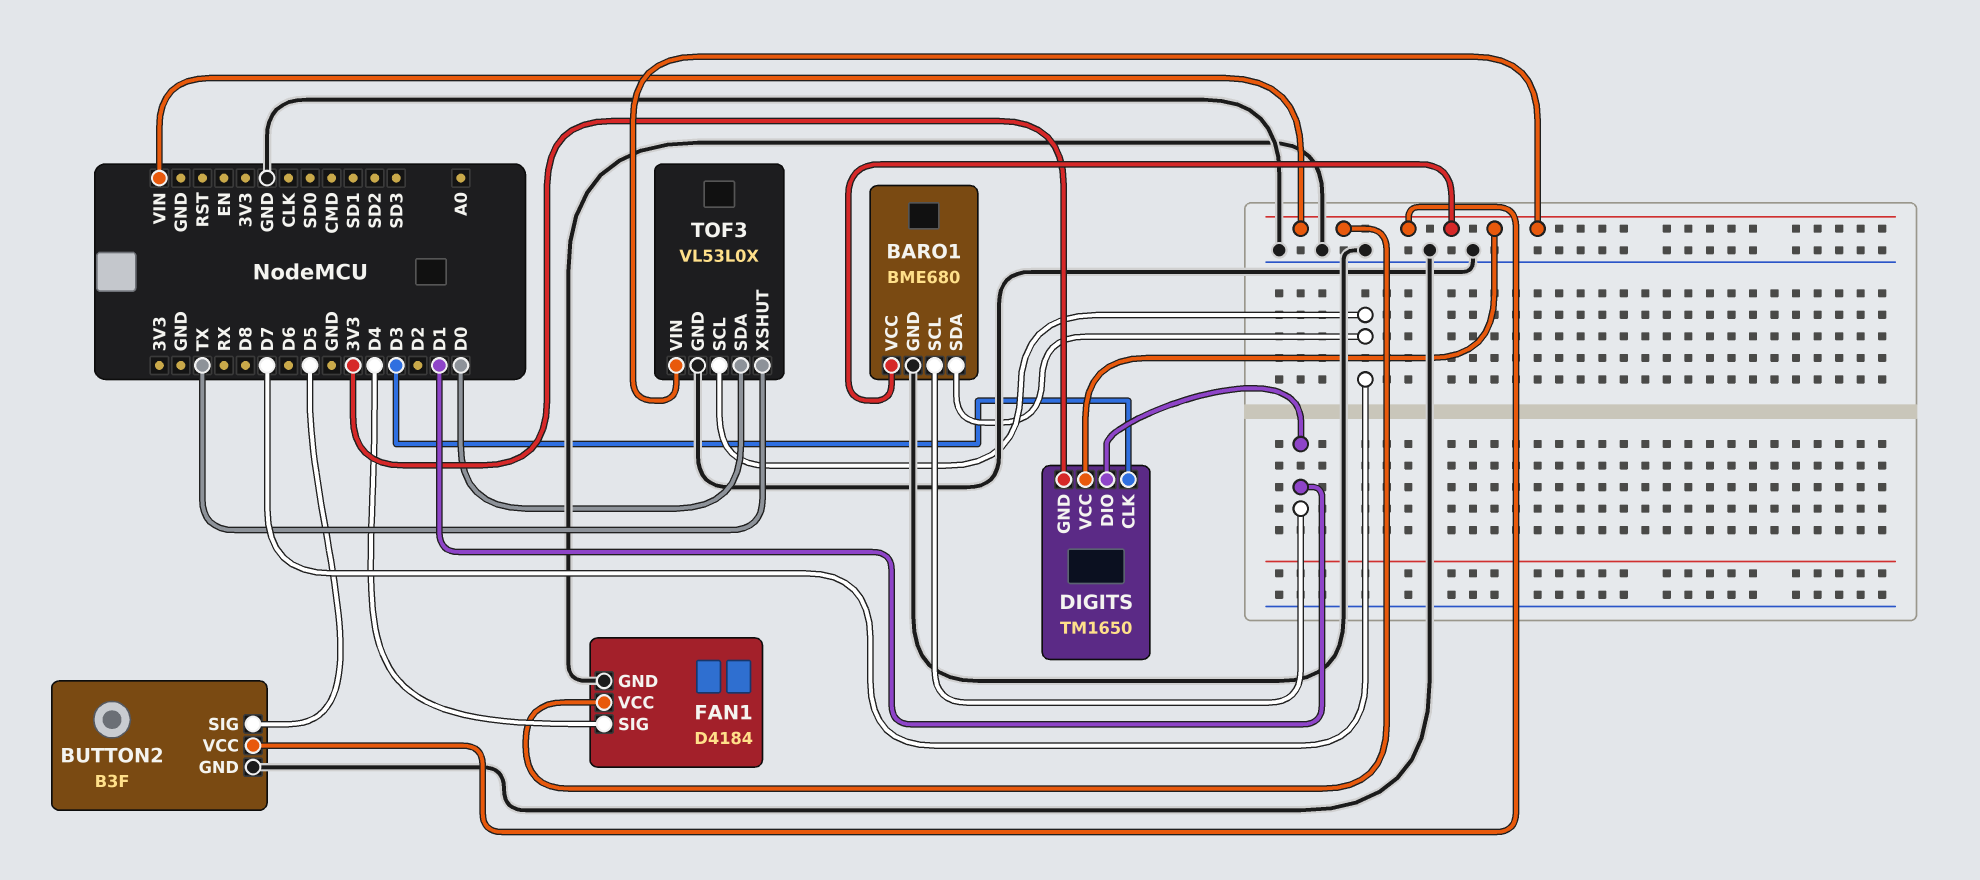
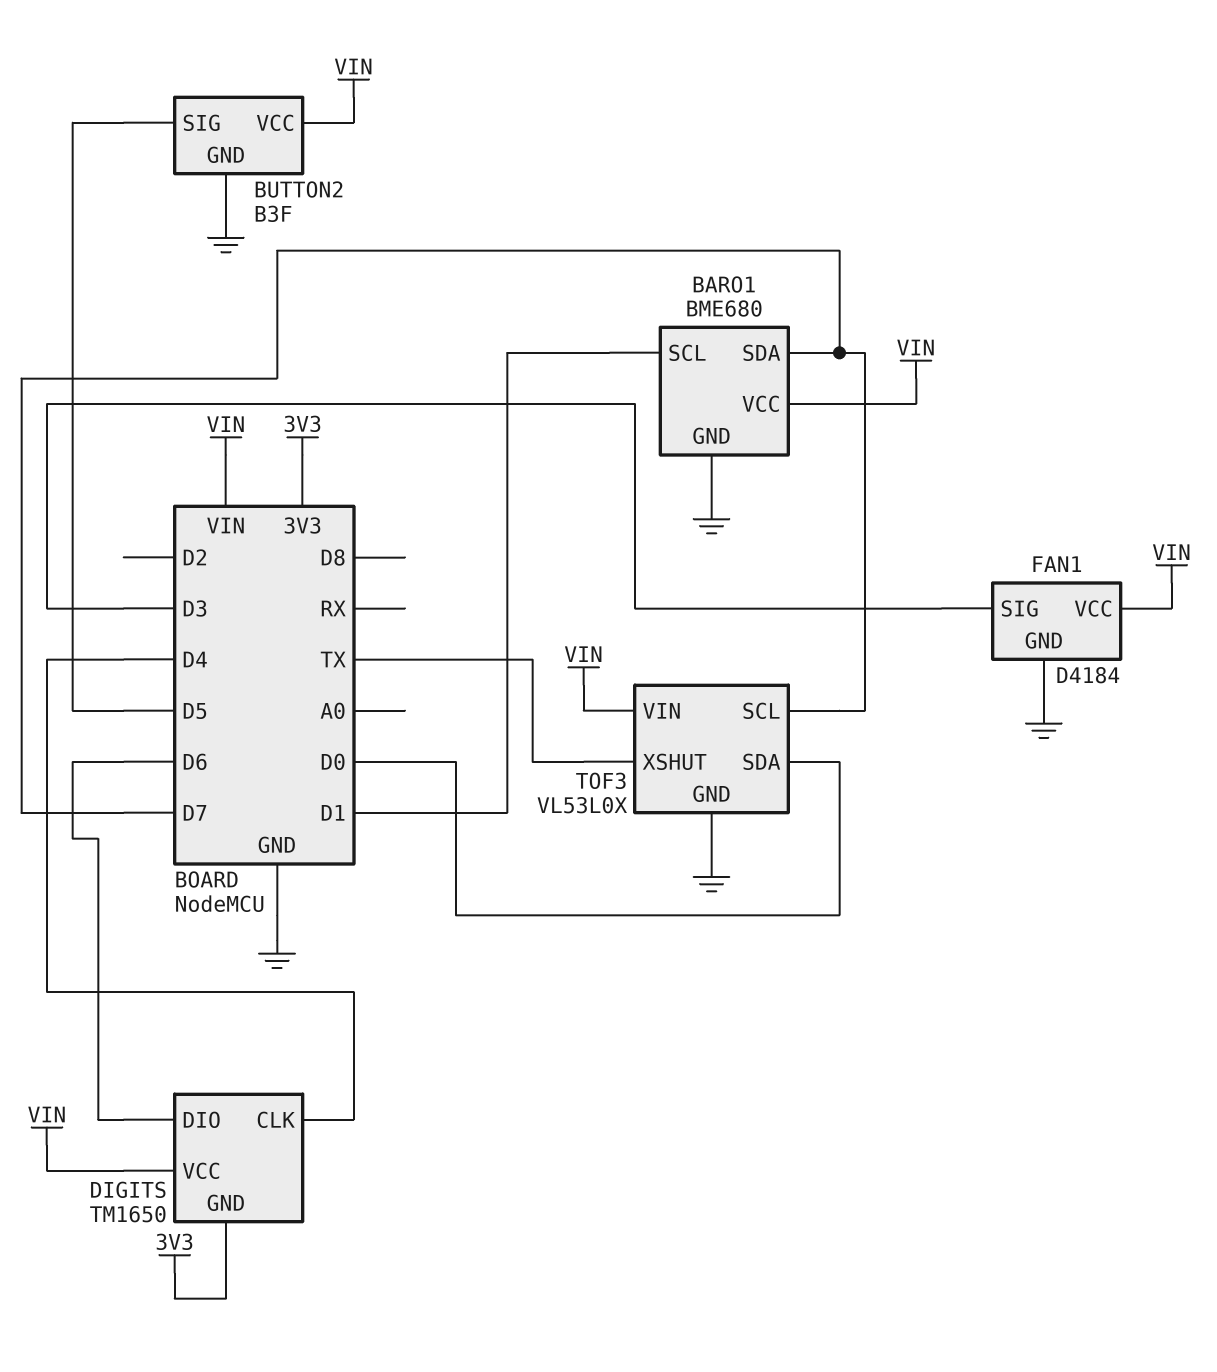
DIGITS pin CLK: D3 -> D4
DIGITS pin DIO: D1 -> D6
FAN1 pin SIG: D4 -> D3

